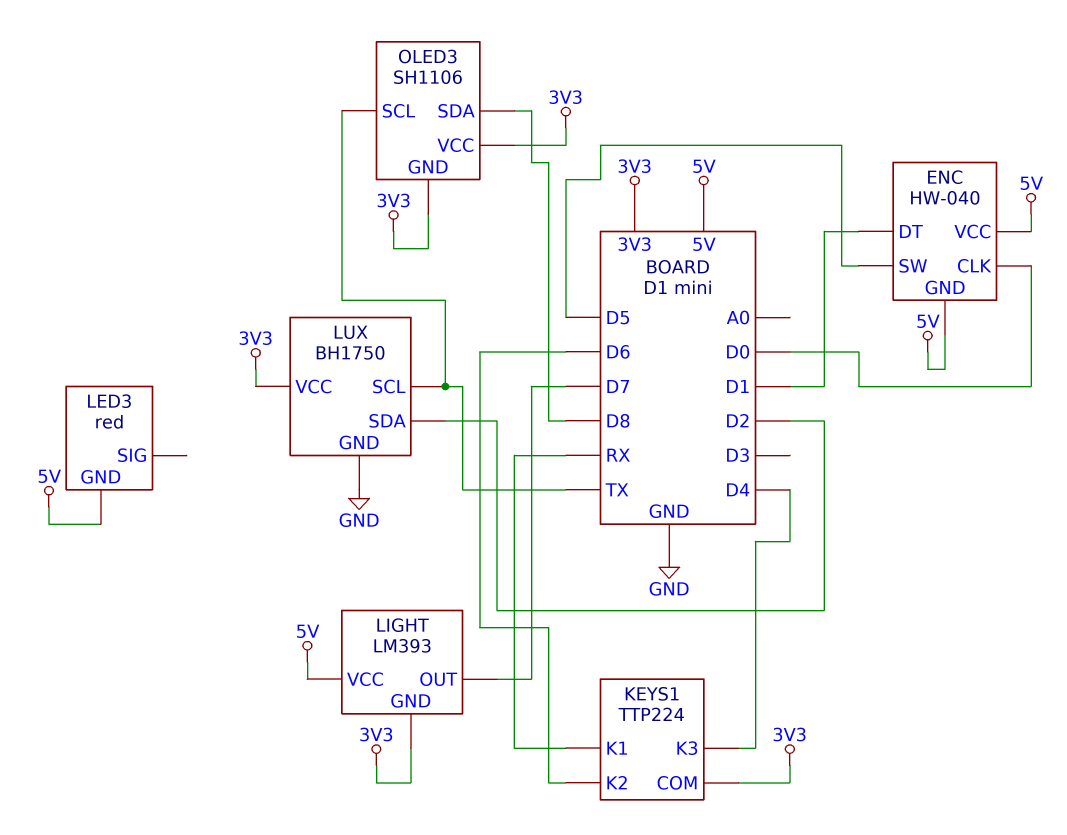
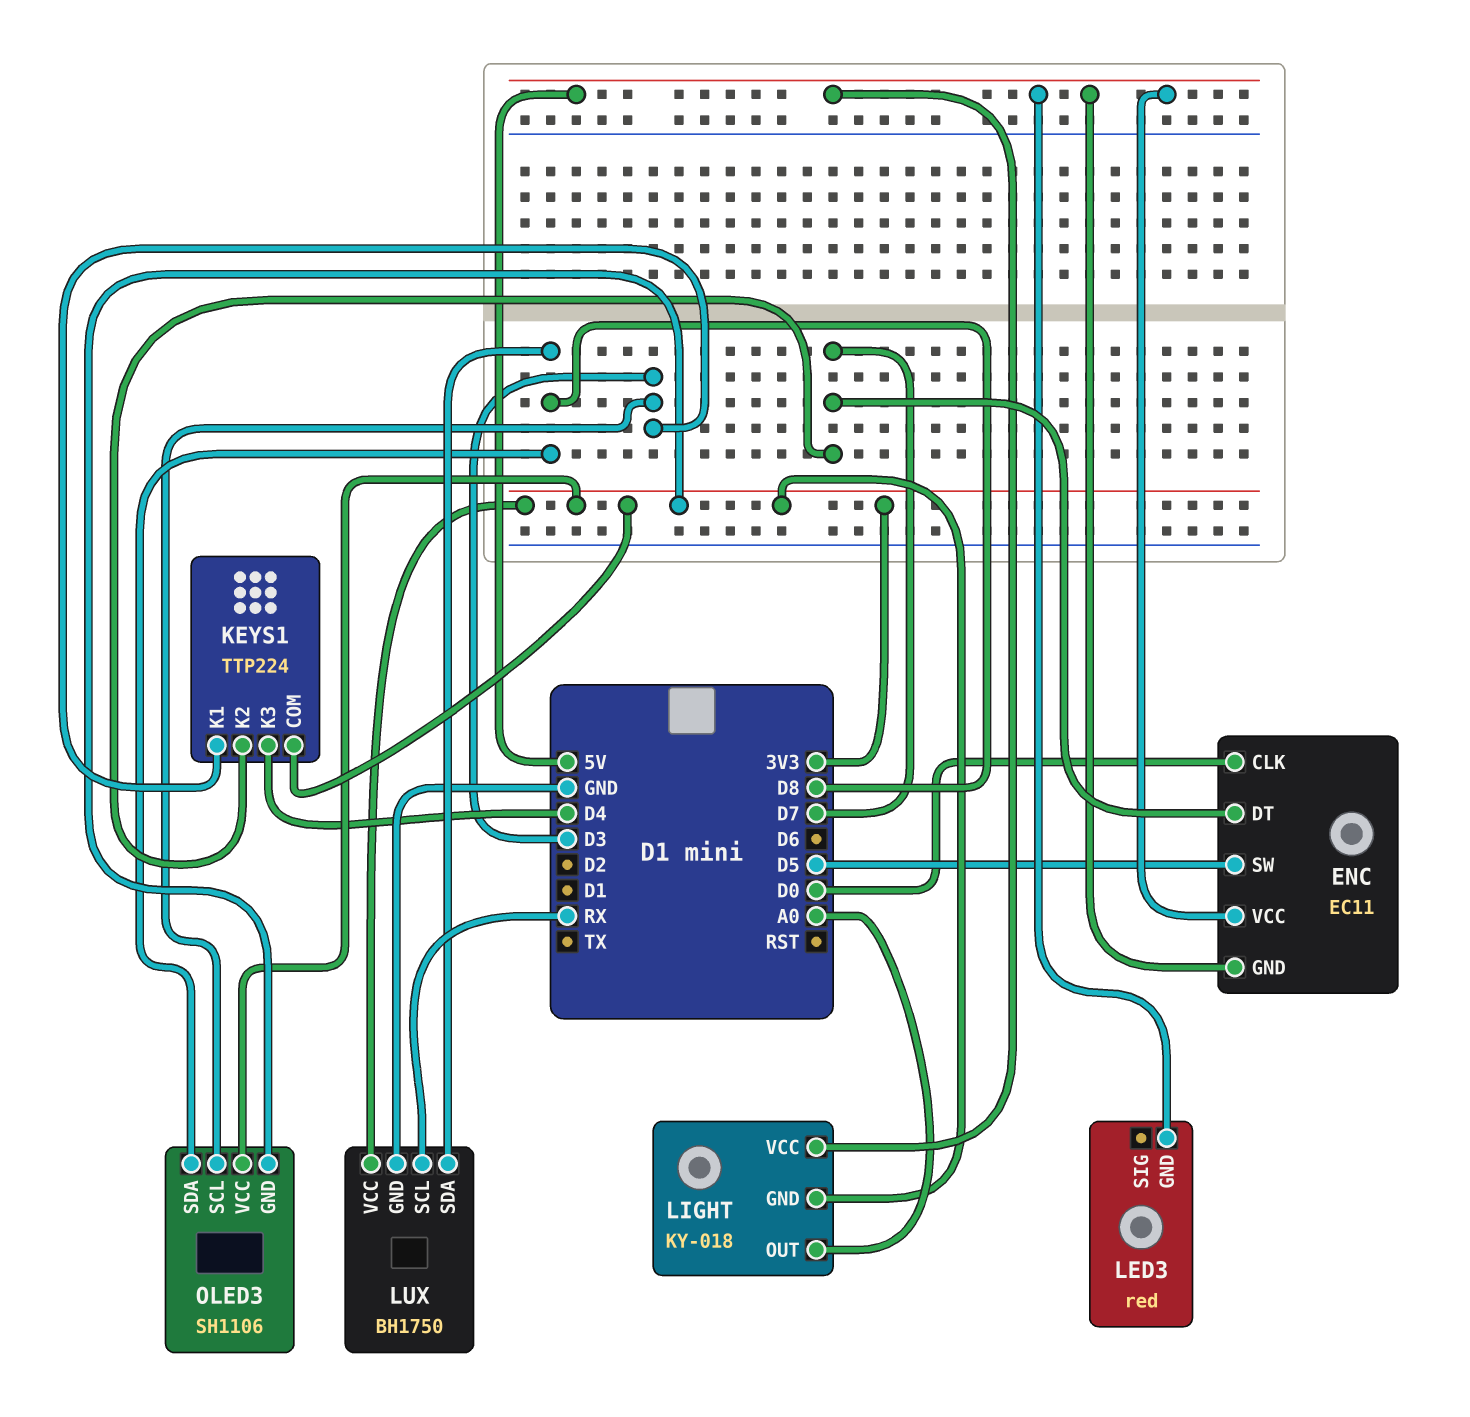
ENC: HW-040 -> EC11
ENC pin DT: D1 -> D7
KEYS1 pin K1: RX -> D3
KEYS1 pin K2: D6 -> D7
LIGHT: LM393 -> KY-018
LIGHT pin OUT: D7 -> A0
LUX pin SCL: TX -> RX
LUX pin SDA: D2 -> D8
OLED3 pin SCL: TX -> D3

